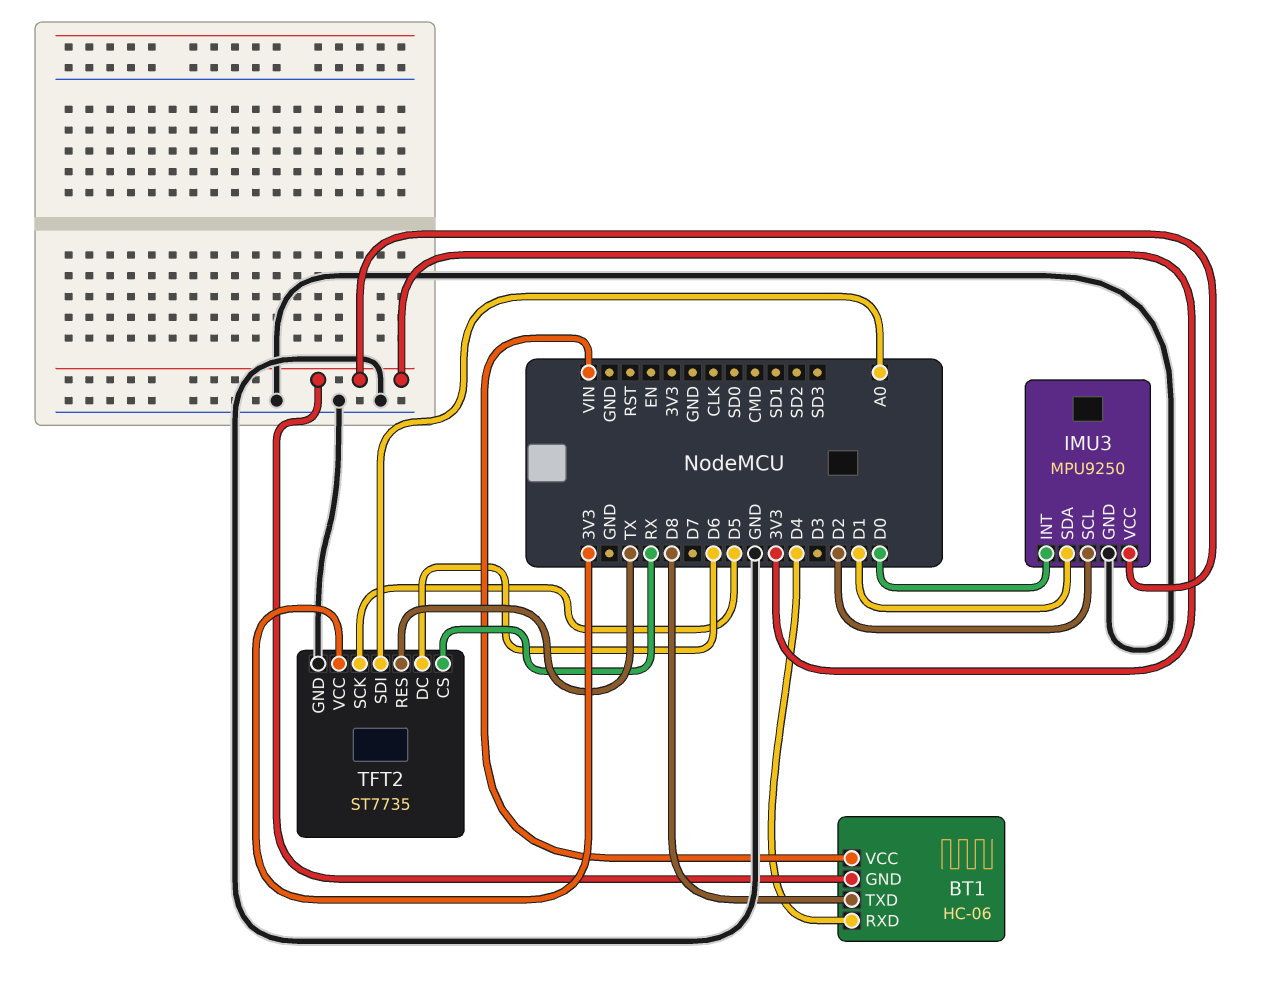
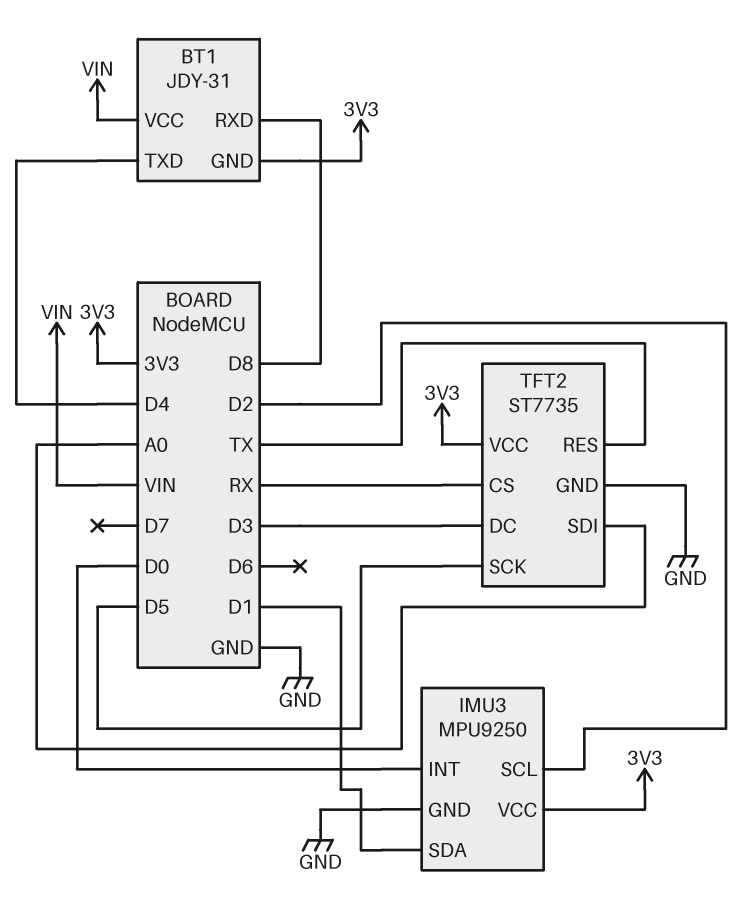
BT1: HC-06 -> JDY-31
BT1 pin RXD: D4 -> D8
BT1 pin TXD: D8 -> D4
TFT2 pin DC: D6 -> D3

